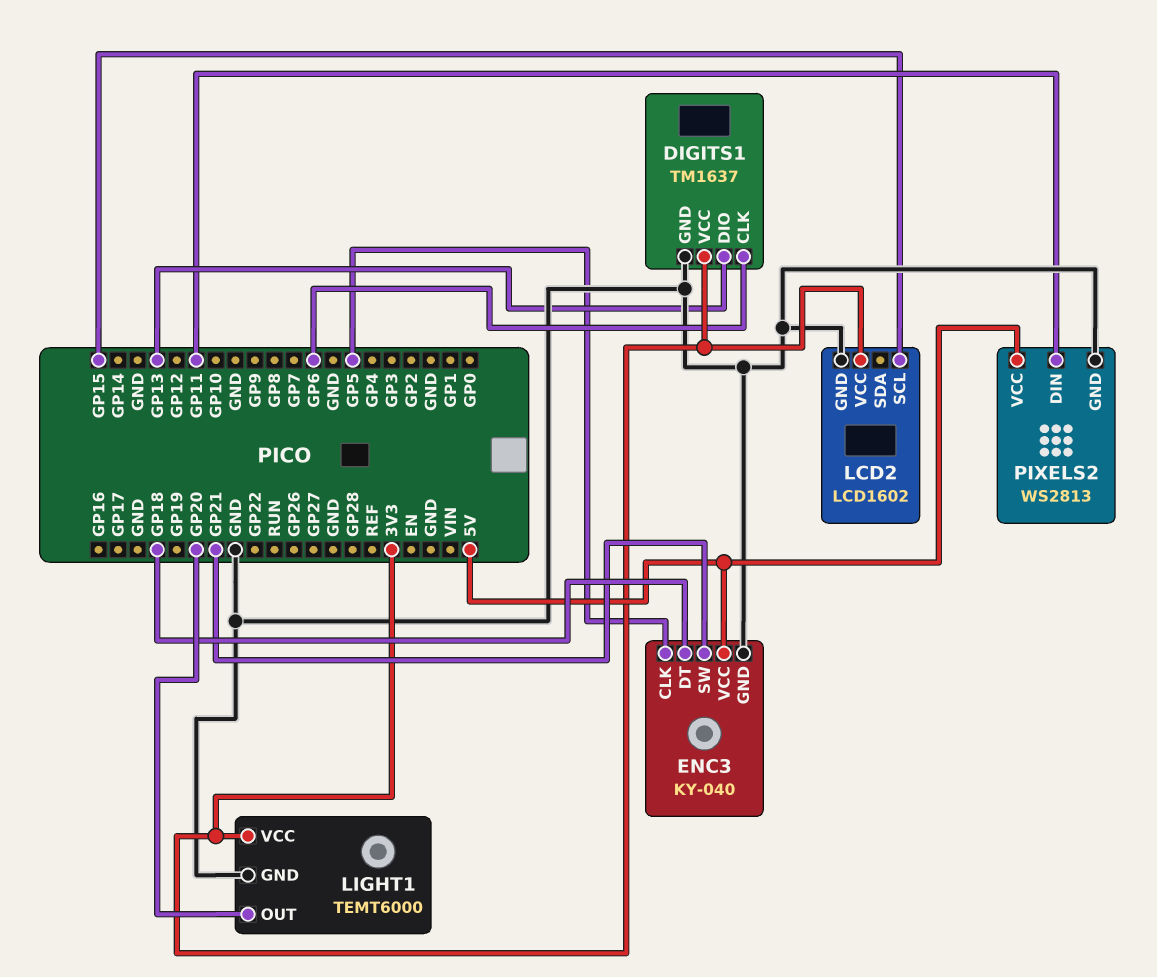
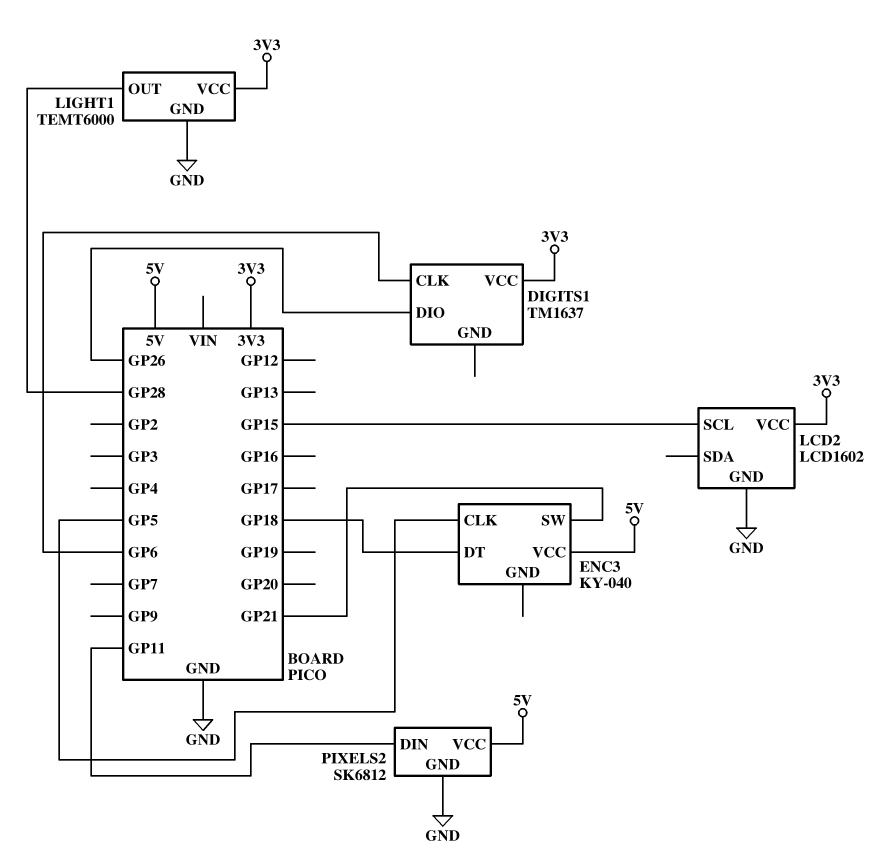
DIGITS1 pin DIO: GP13 -> GP26
DIGITS1 pin GND: GND -> none
ENC3 pin GND: GND -> none
LIGHT1 pin OUT: GP20 -> GP28
PIXELS2: WS2813 -> SK6812

